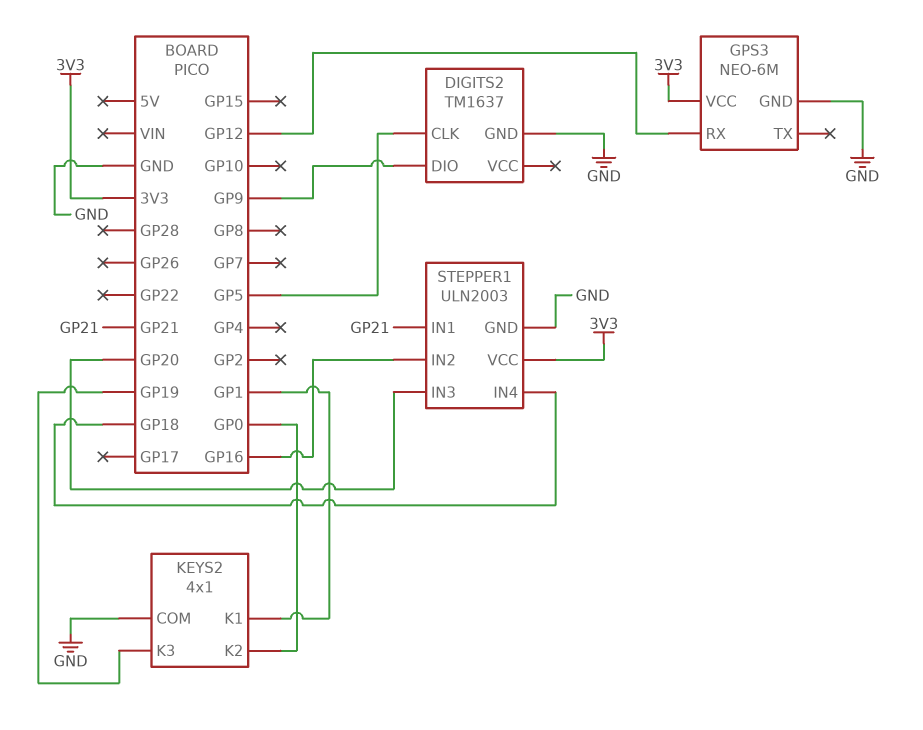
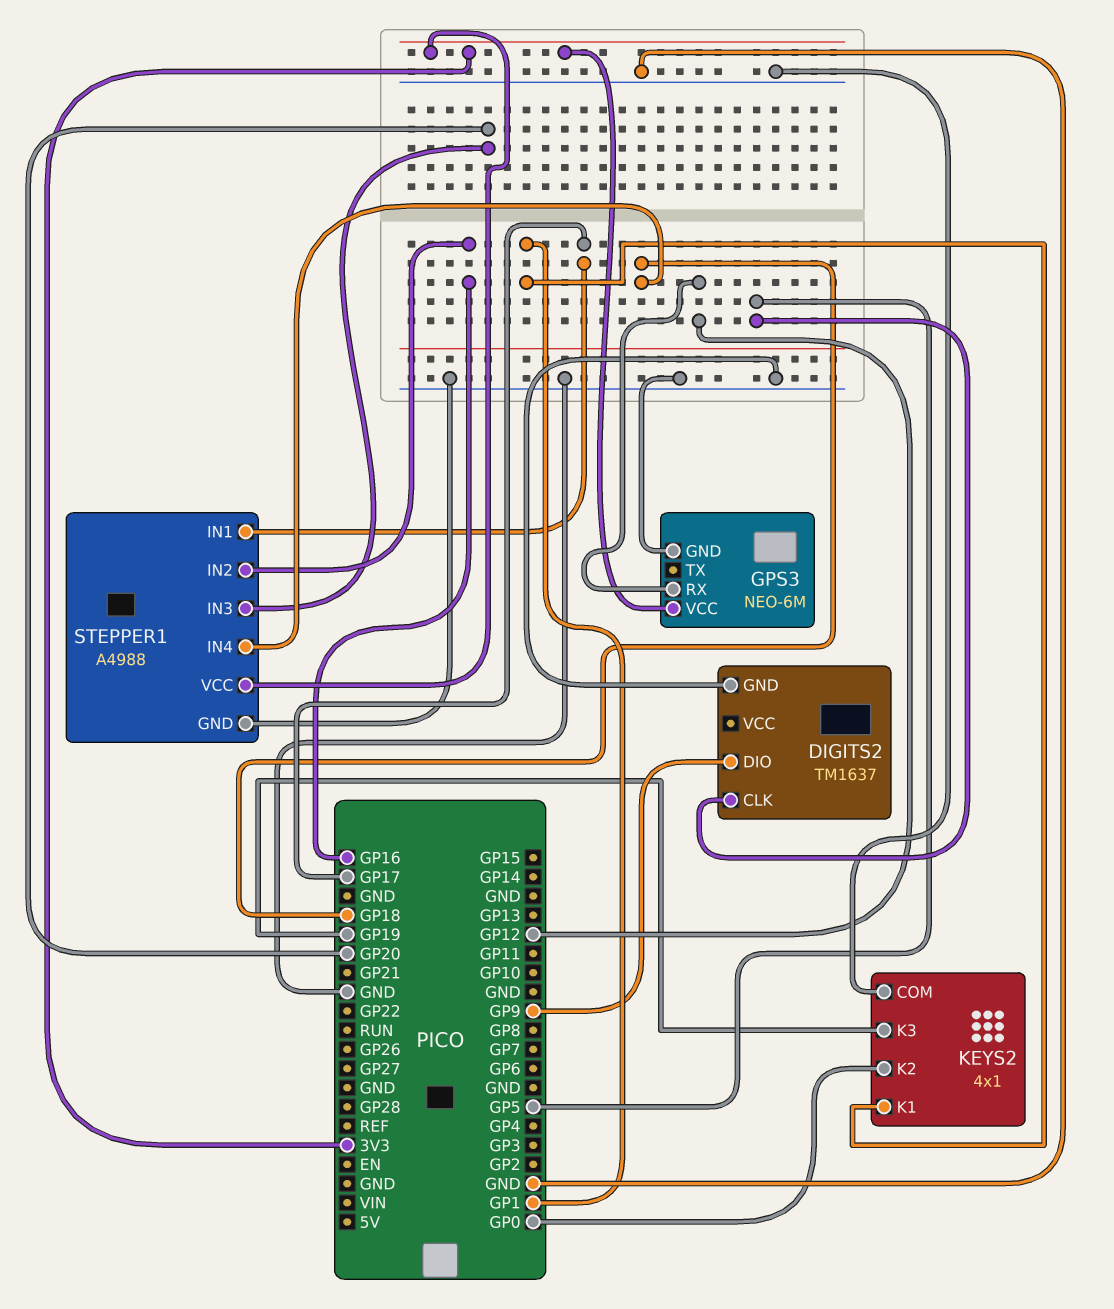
STEPPER1: ULN2003 -> A4988
STEPPER1 pin IN1: GP21 -> GP17

